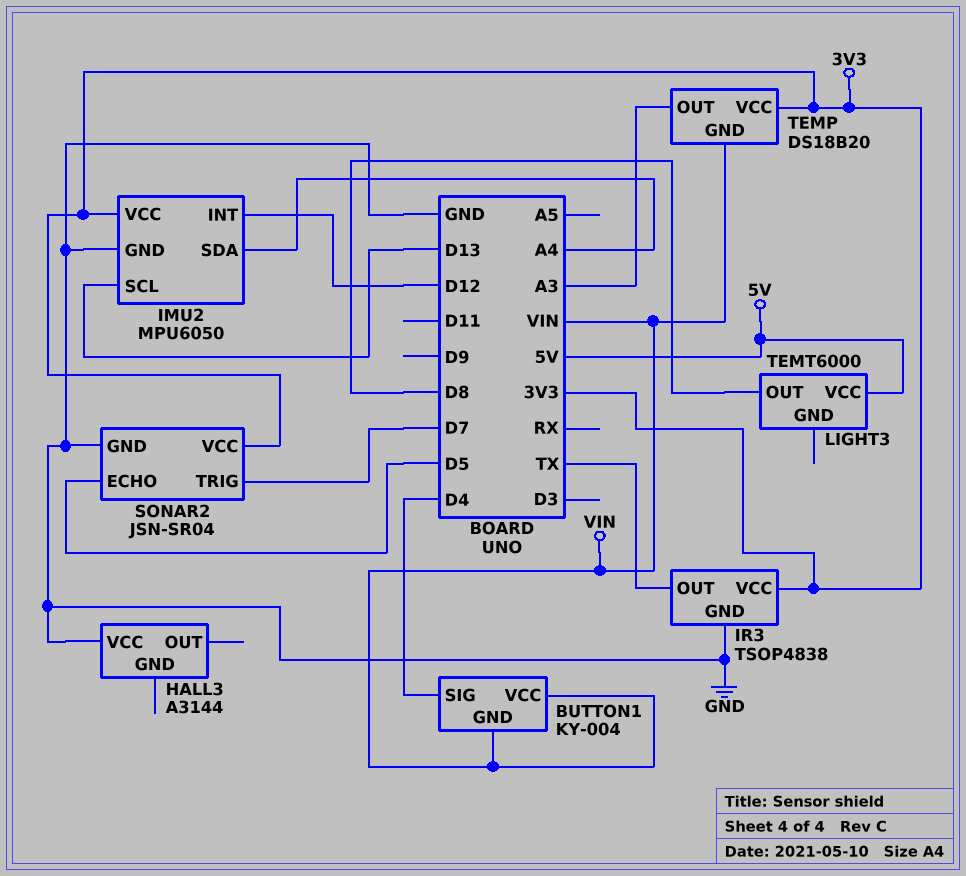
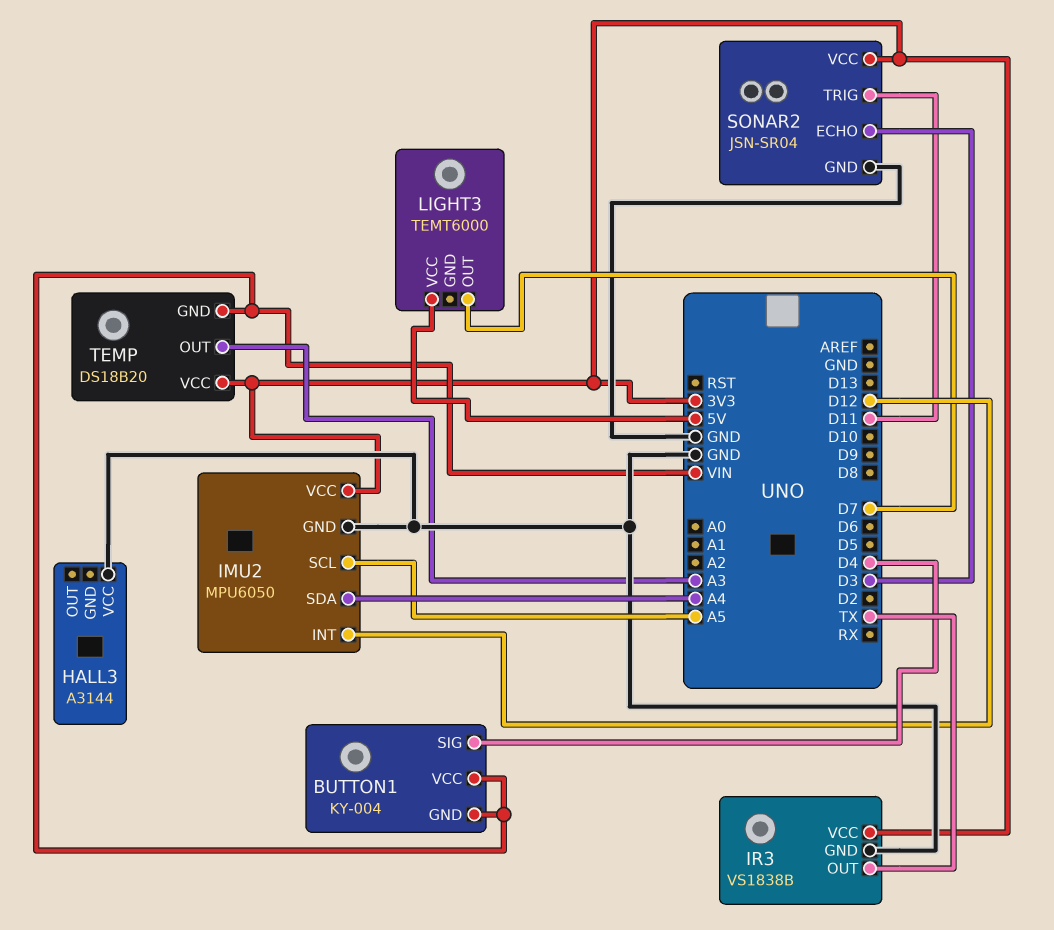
IMU2 pin SCL: D13 -> A5
IR3: TSOP4838 -> VS1838B
LIGHT3 pin OUT: D8 -> D7
SONAR2 pin ECHO: D5 -> D3
SONAR2 pin TRIG: D7 -> D11

